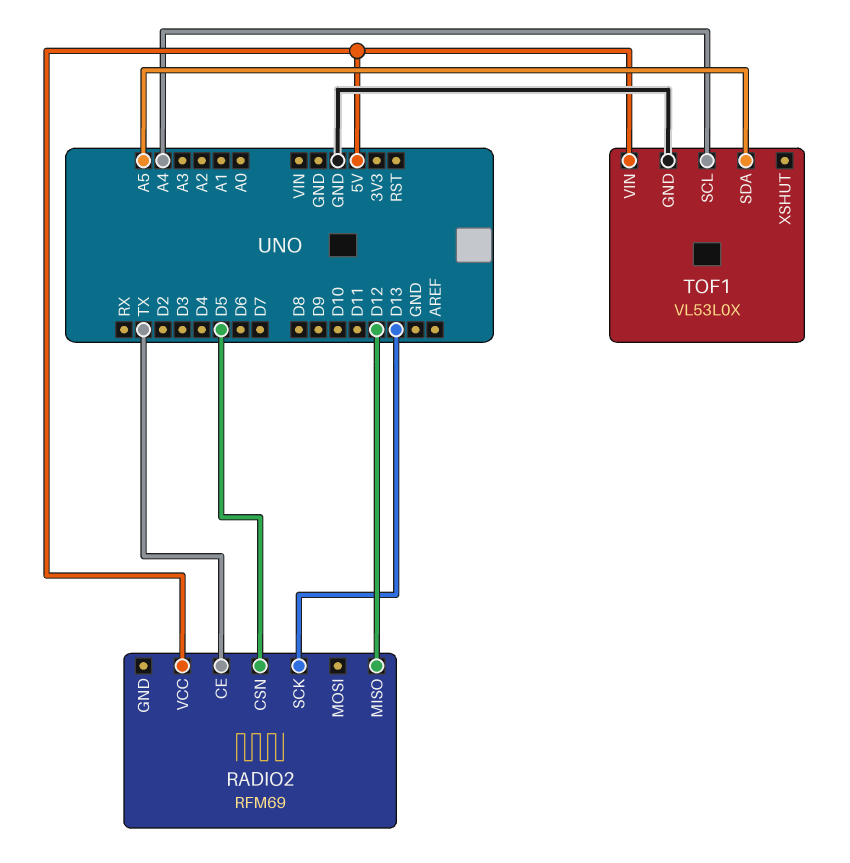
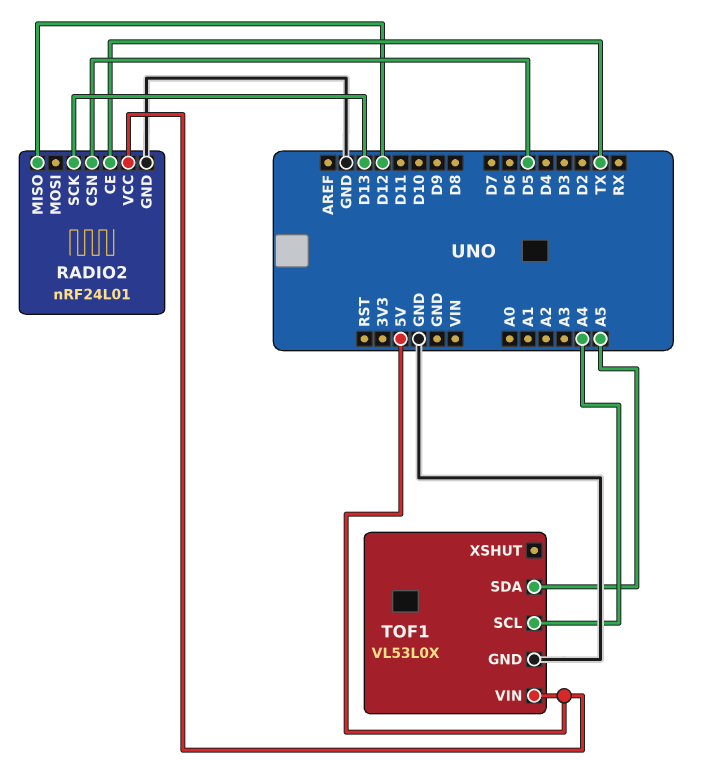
RADIO2: RFM69 -> nRF24L01
RADIO2 pin GND: none -> GND

